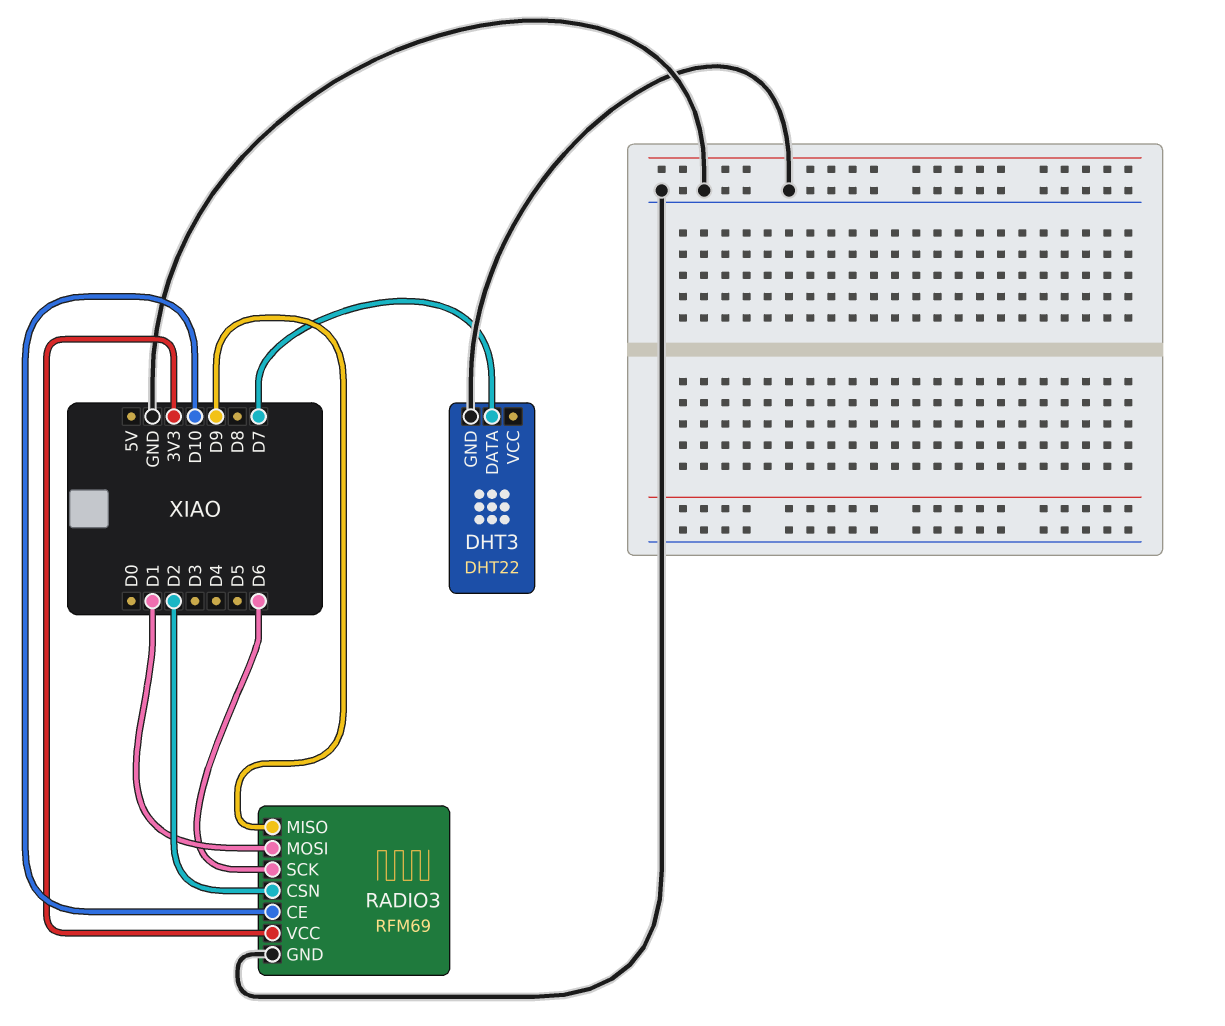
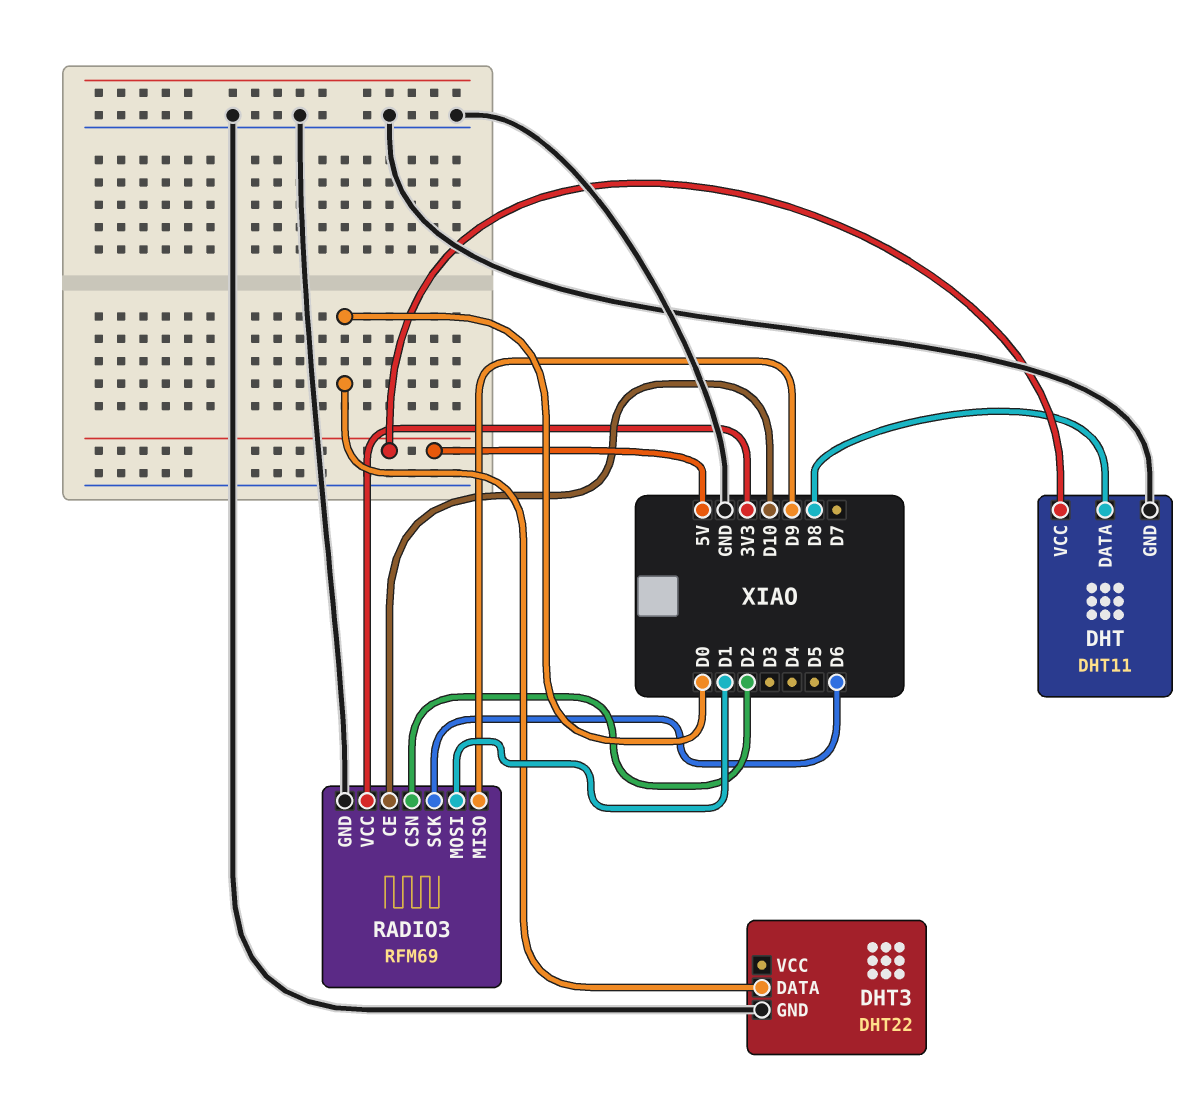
DHT: none -> DHT11
DHT pin DATA: none -> D8
DHT pin GND: none -> GND
DHT pin VCC: none -> 5V
DHT3 pin DATA: D7 -> D0

